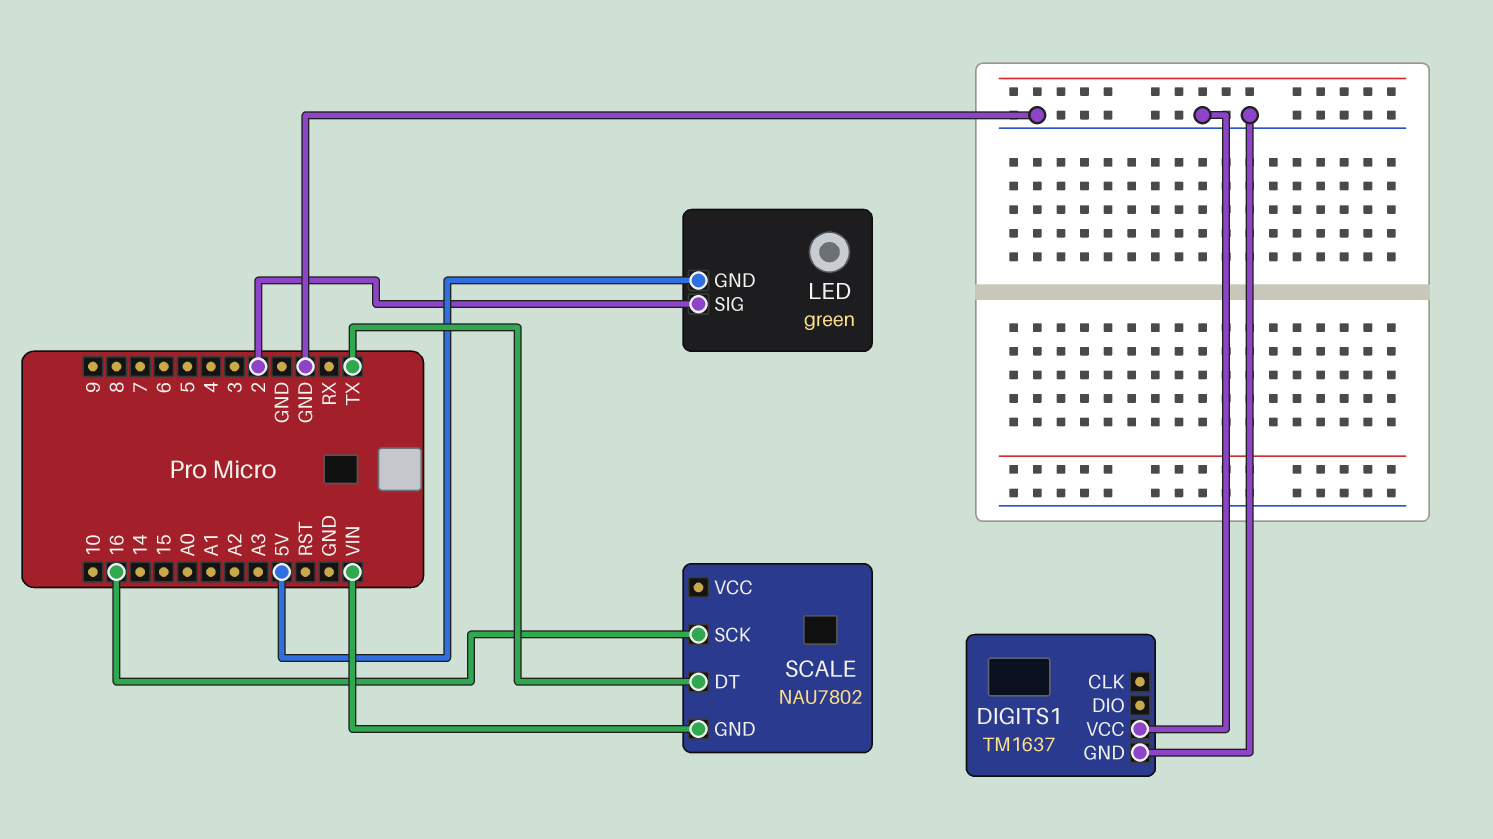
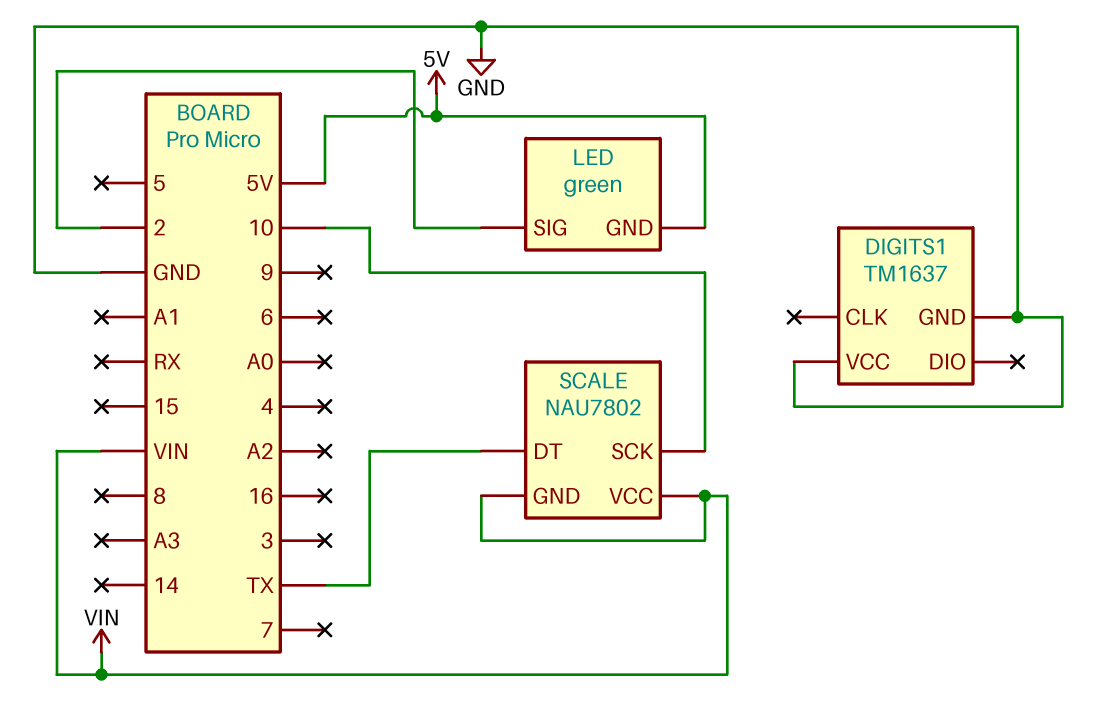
SCALE pin SCK: 16 -> 10
SCALE pin VCC: none -> VIN

